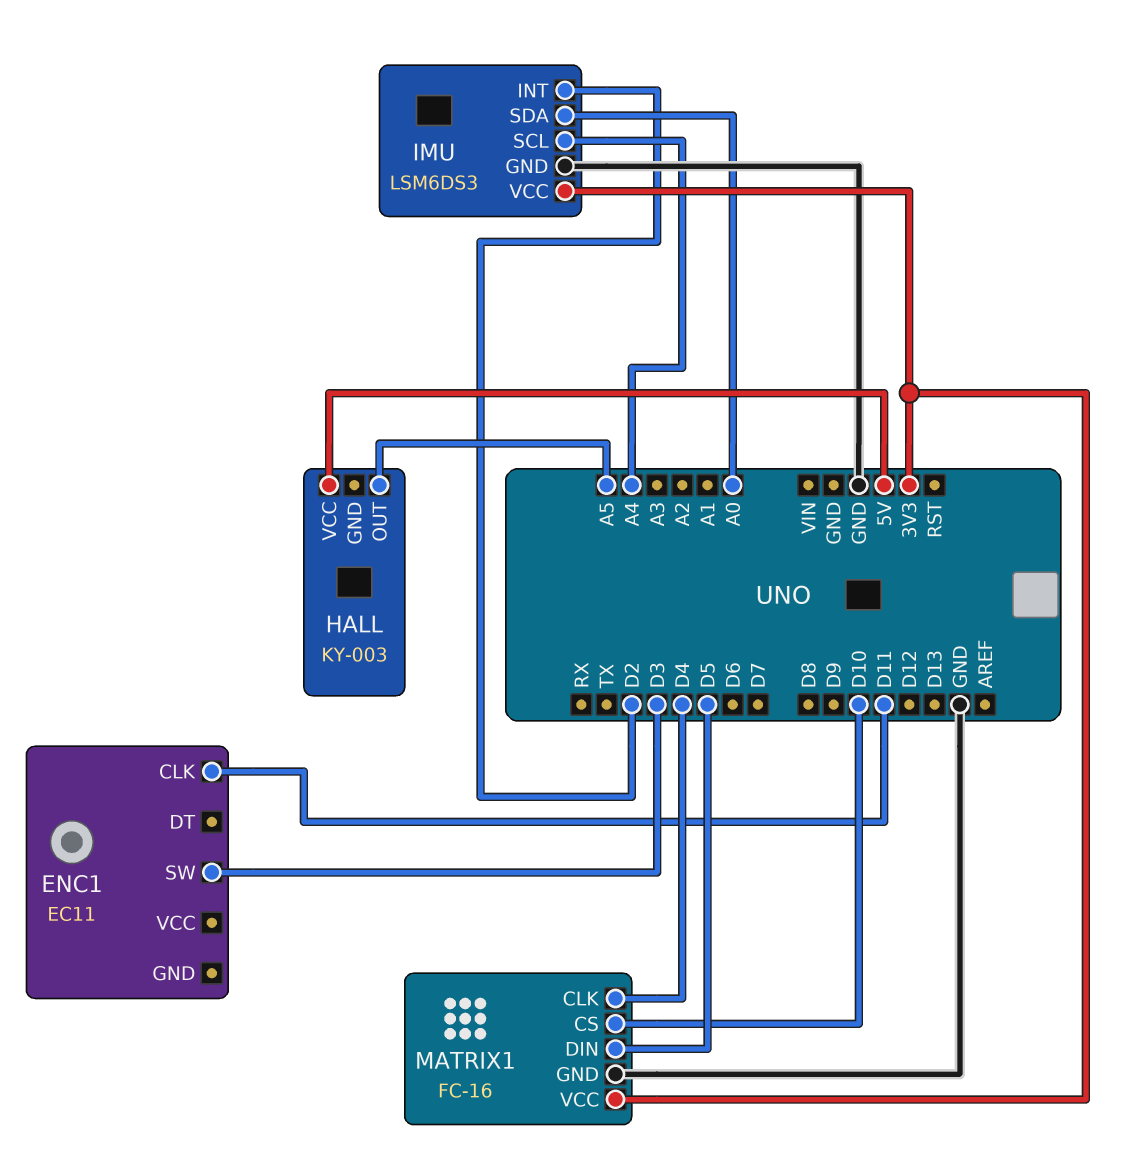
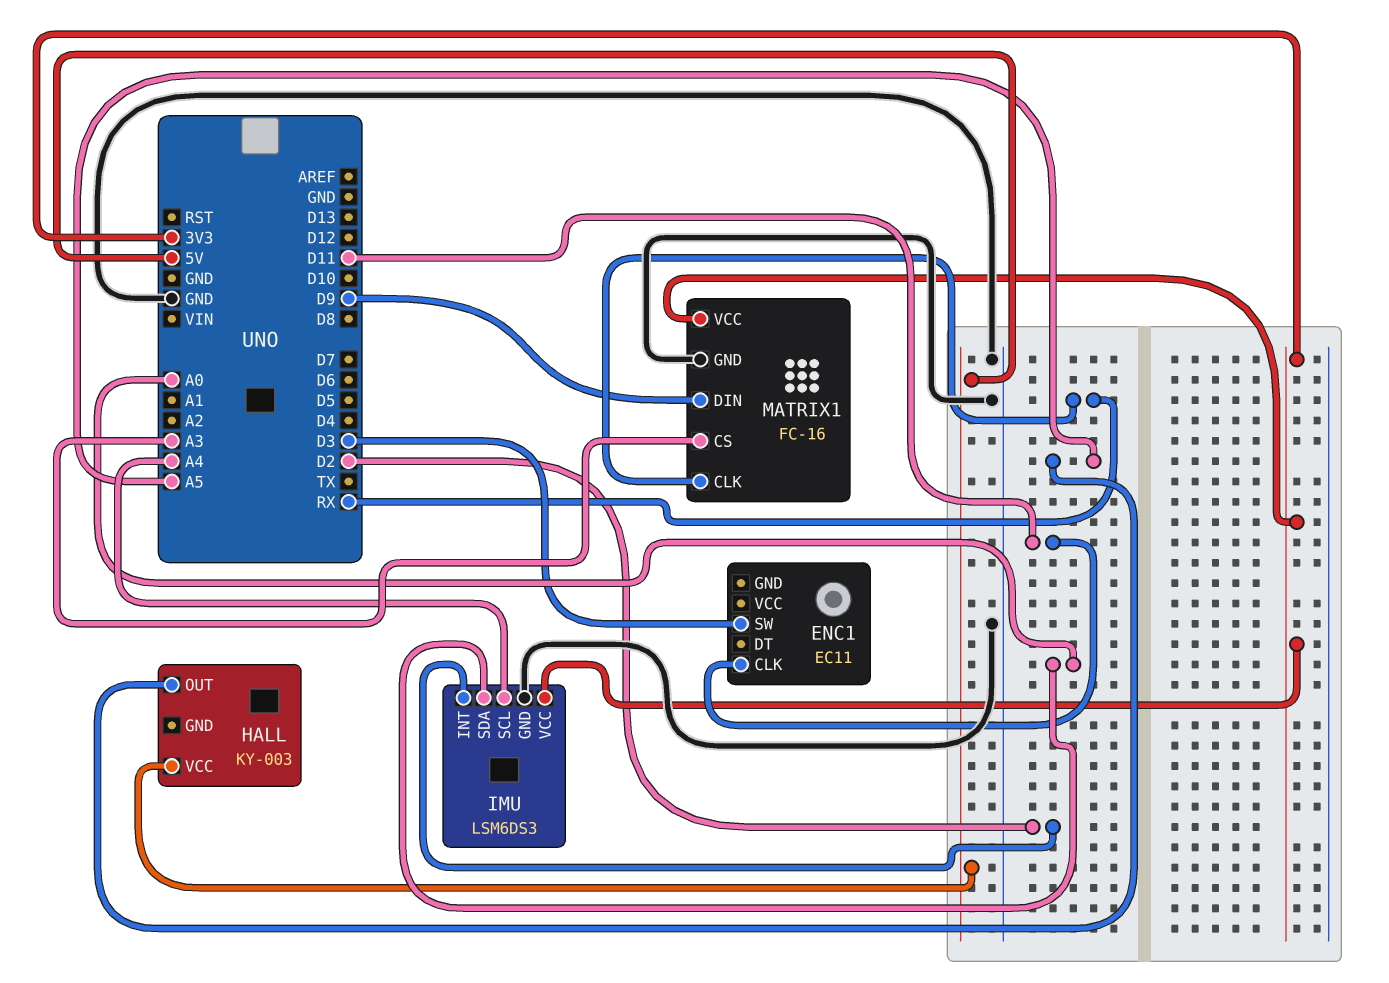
MATRIX1 pin CLK: D4 -> RX
MATRIX1 pin CS: D10 -> A3
MATRIX1 pin DIN: D5 -> D9

